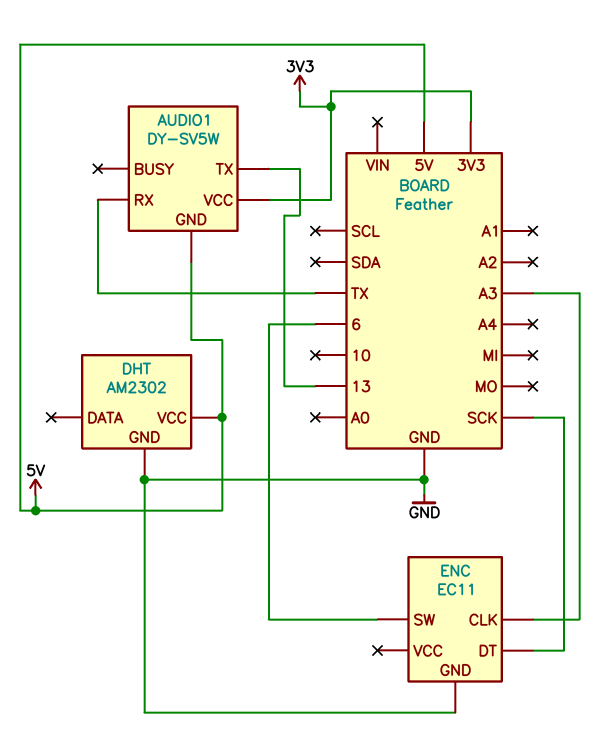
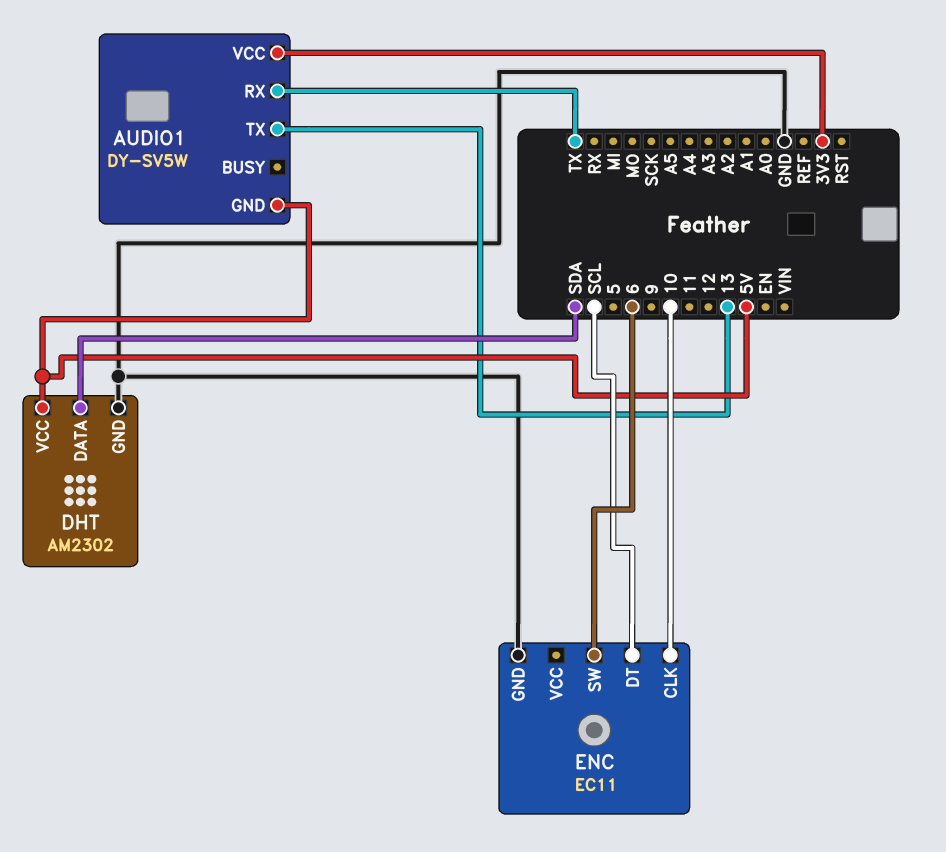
DHT pin DATA: none -> SDA
ENC pin CLK: A3 -> 10
ENC pin DT: SCK -> SCL

